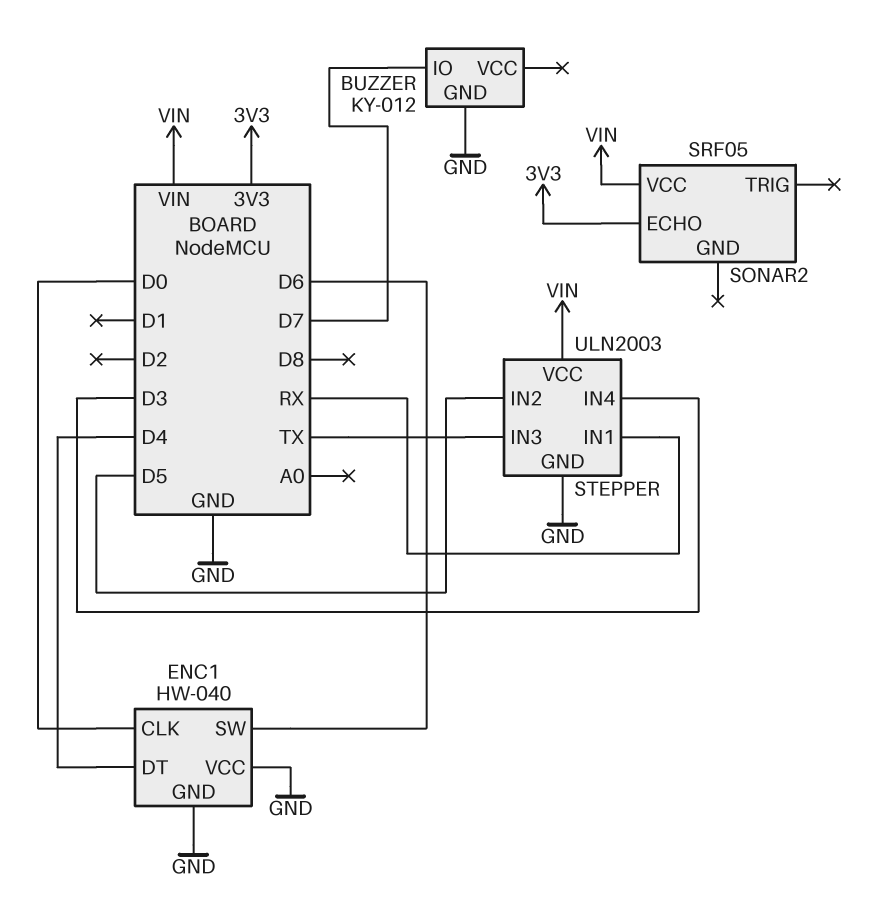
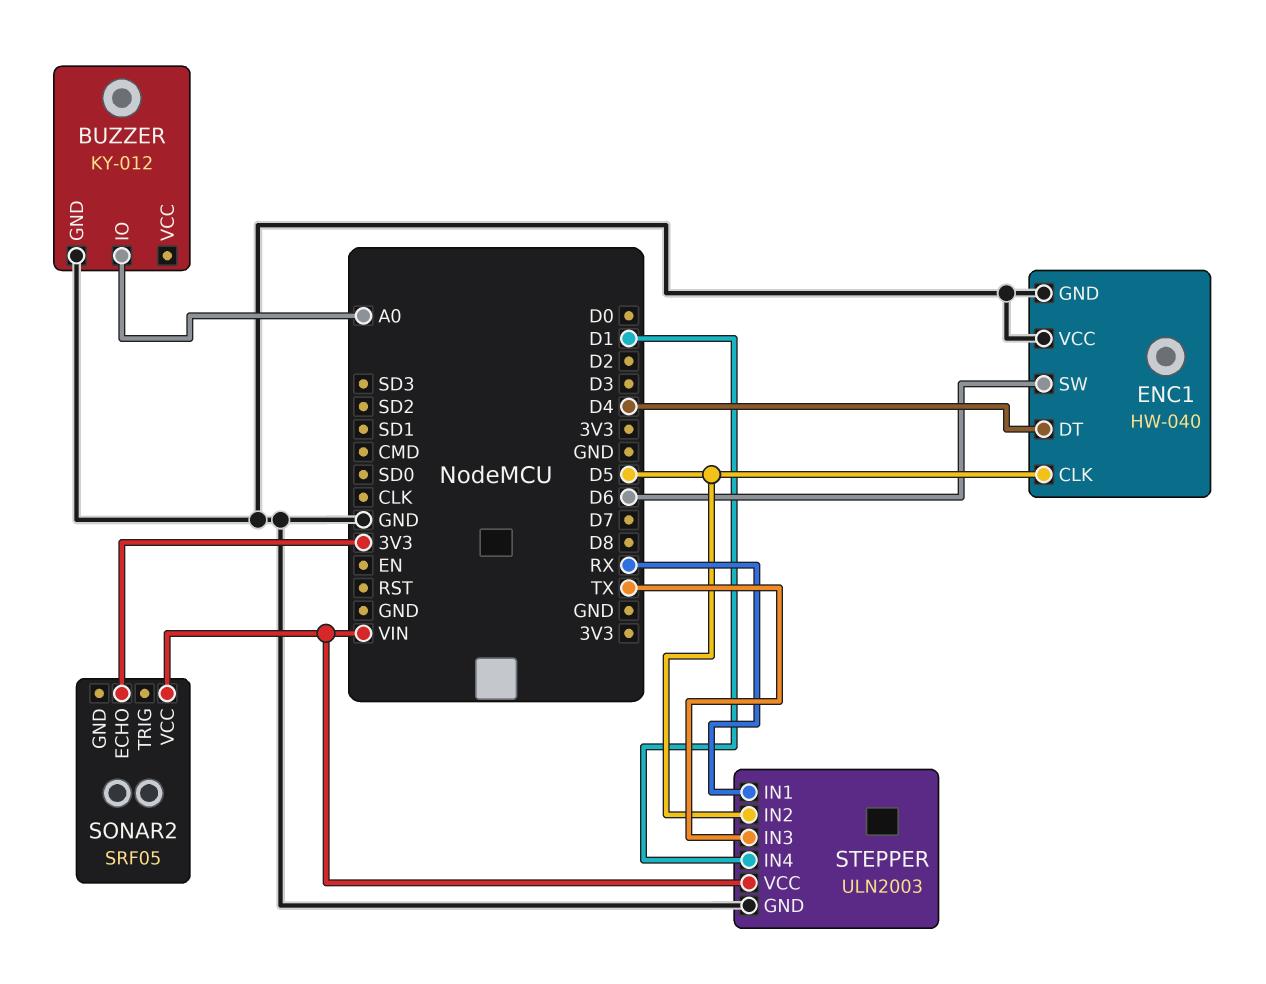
BUZZER pin IO: D7 -> A0
ENC1 pin CLK: D0 -> D5
STEPPER pin IN4: D3 -> D1

